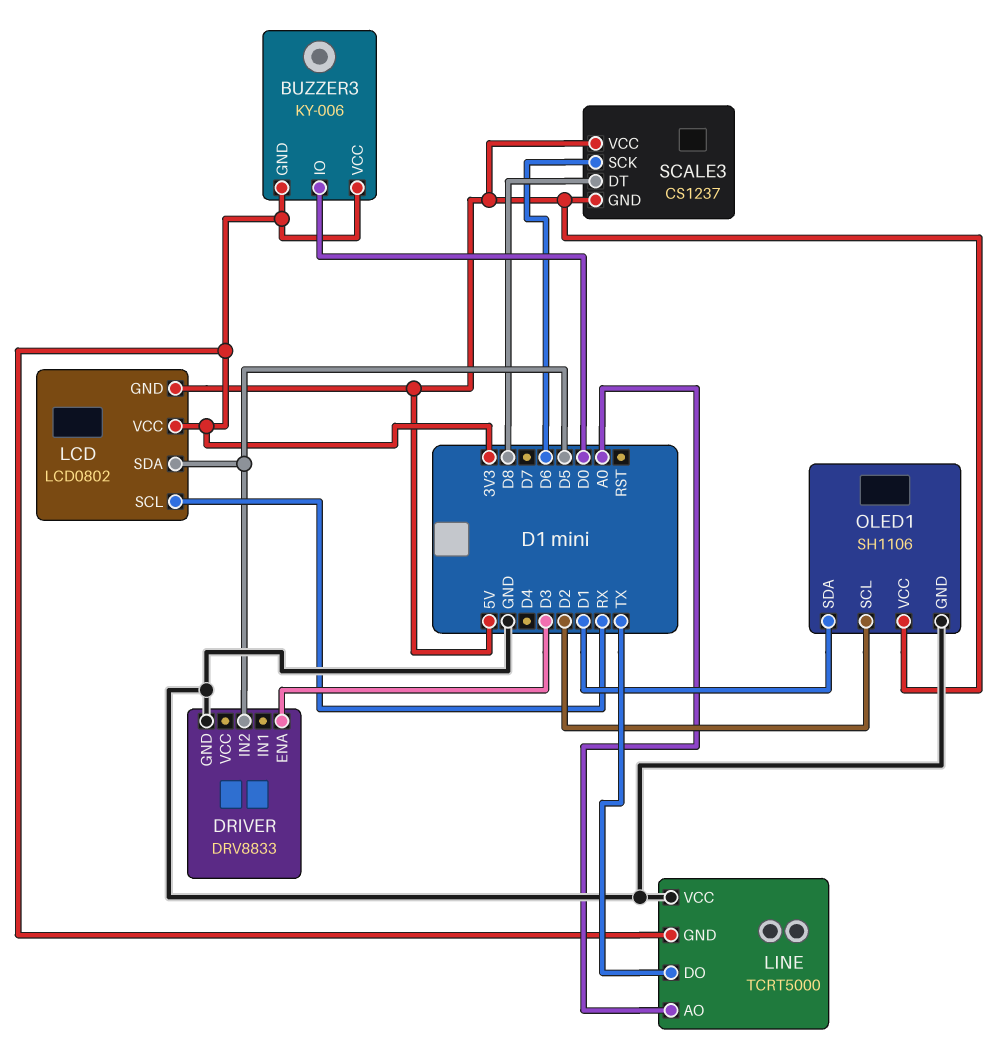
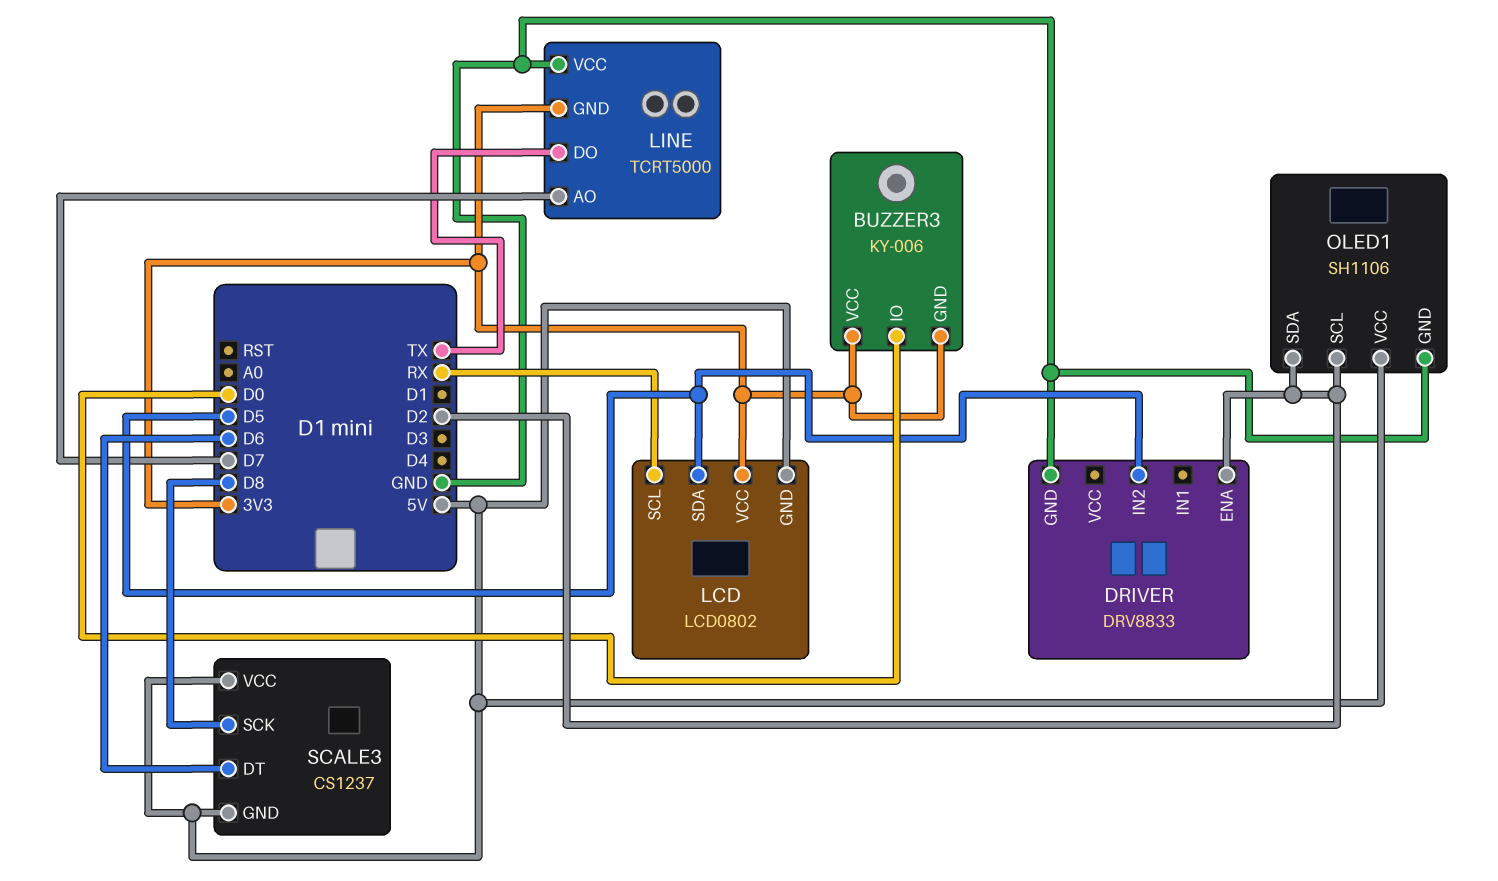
DRIVER pin ENA: D3 -> D2
LINE pin AO: A0 -> D7
OLED1 pin SDA: D1 -> D2
SCALE3 pin DT: D8 -> D6
SCALE3 pin SCK: D6 -> D8

